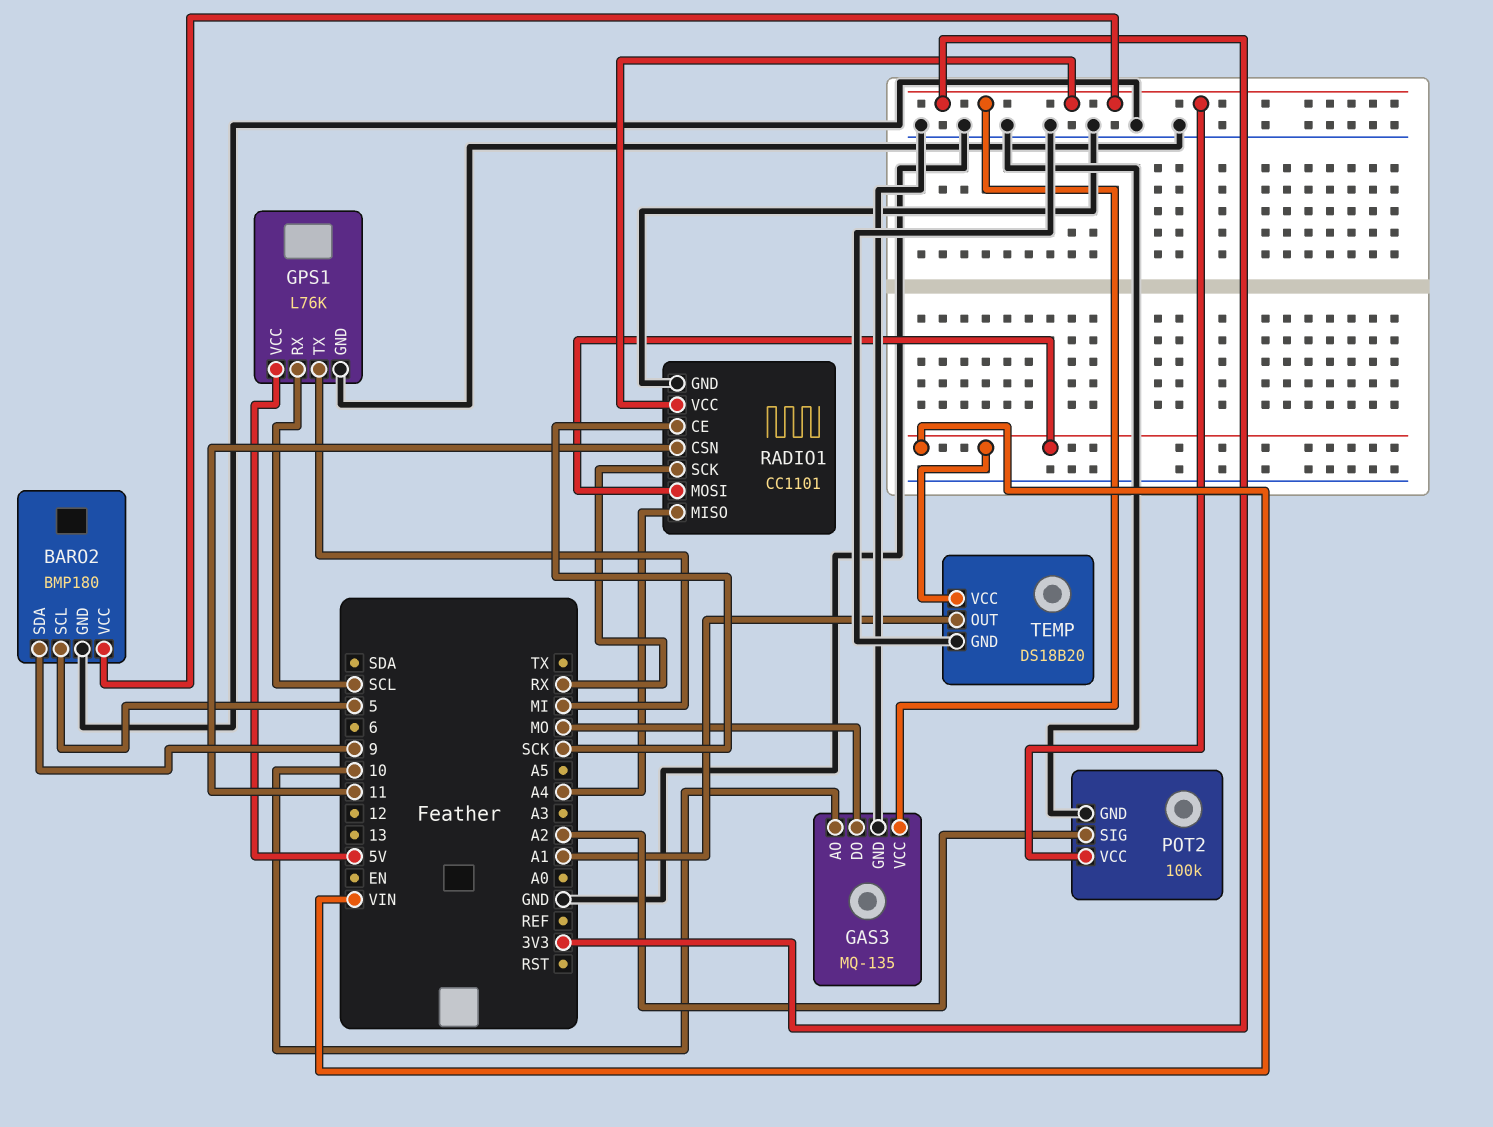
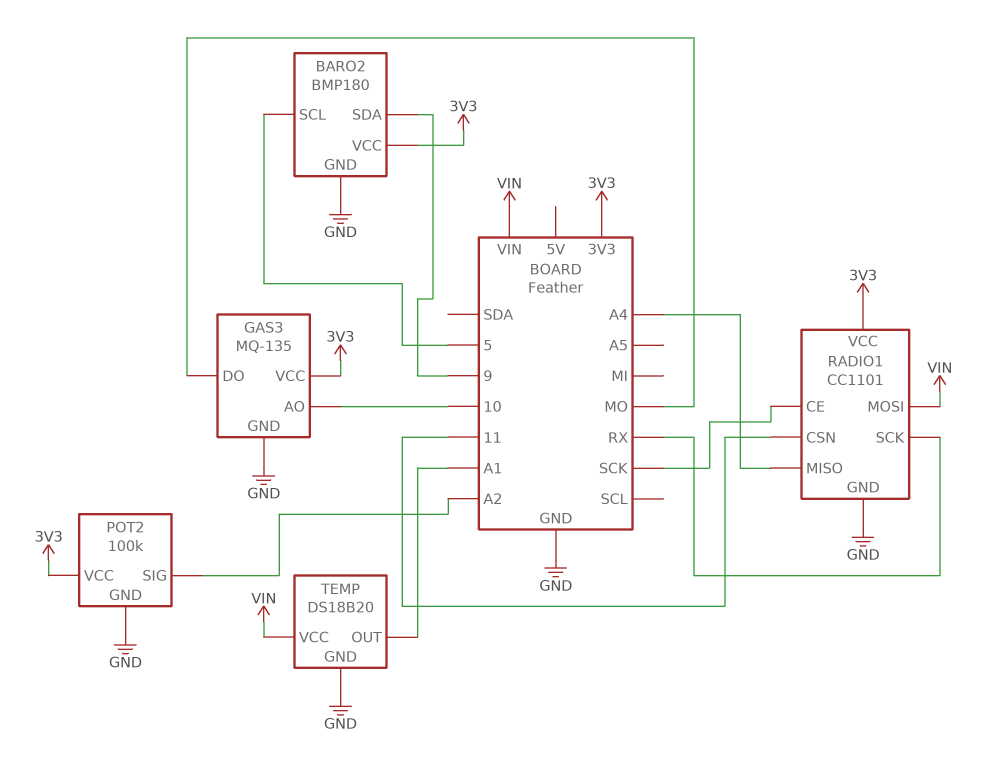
GPS1: L76K -> none
GPS1 pin GND: GND -> none
GPS1 pin RX: SCL -> none
GPS1 pin TX: MI -> none
GPS1 pin VCC: 5V -> none

